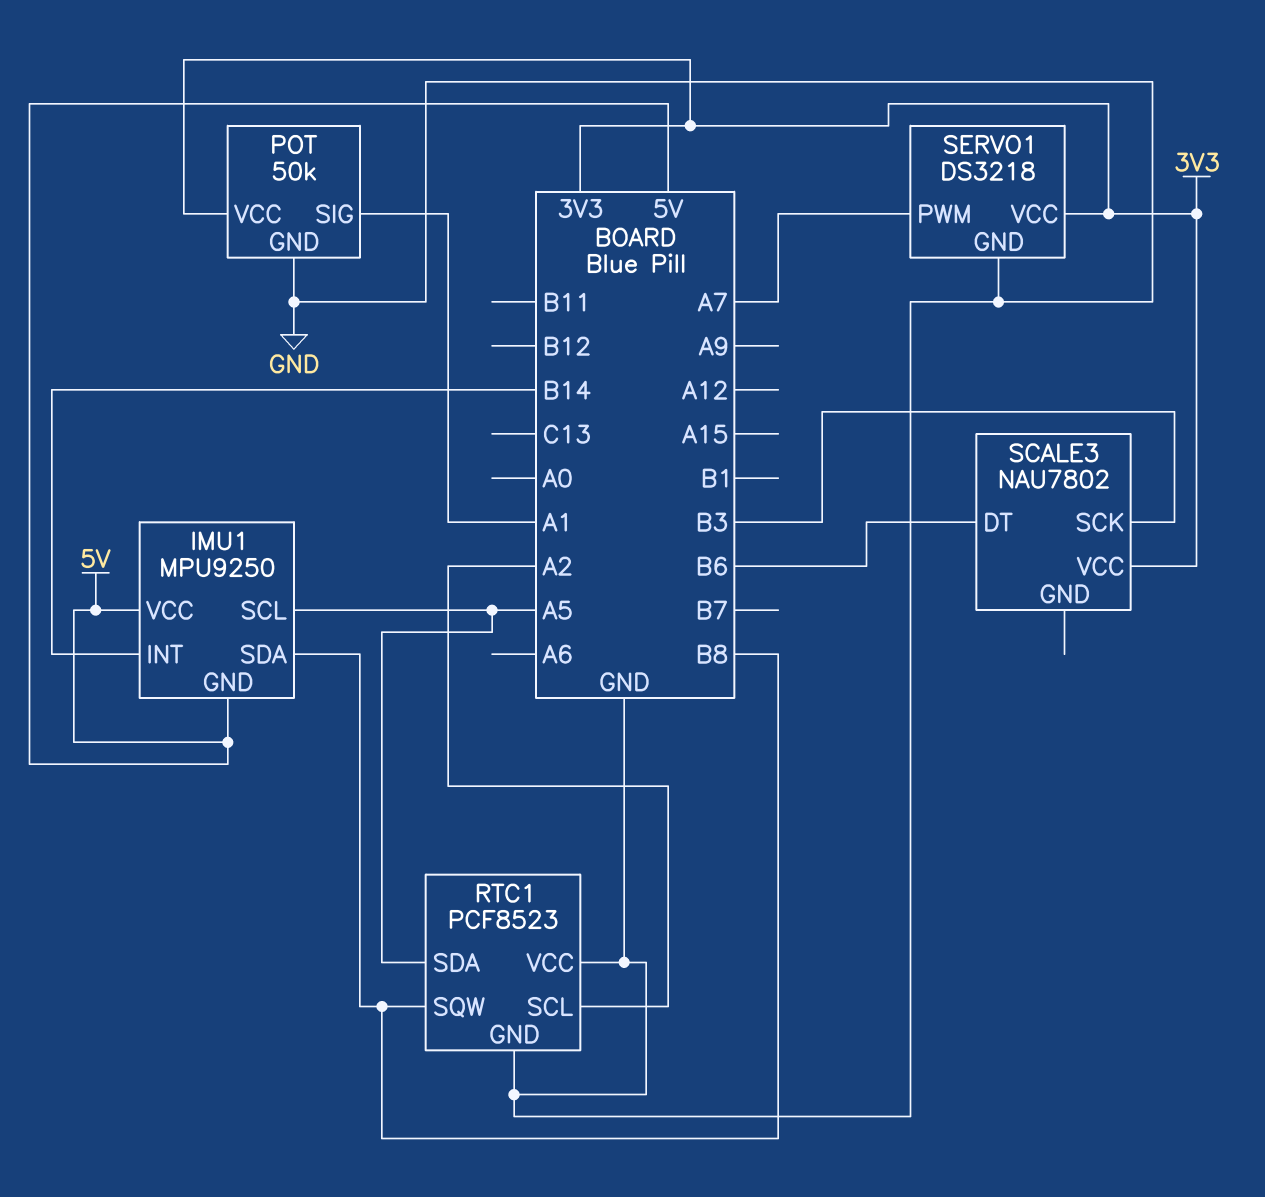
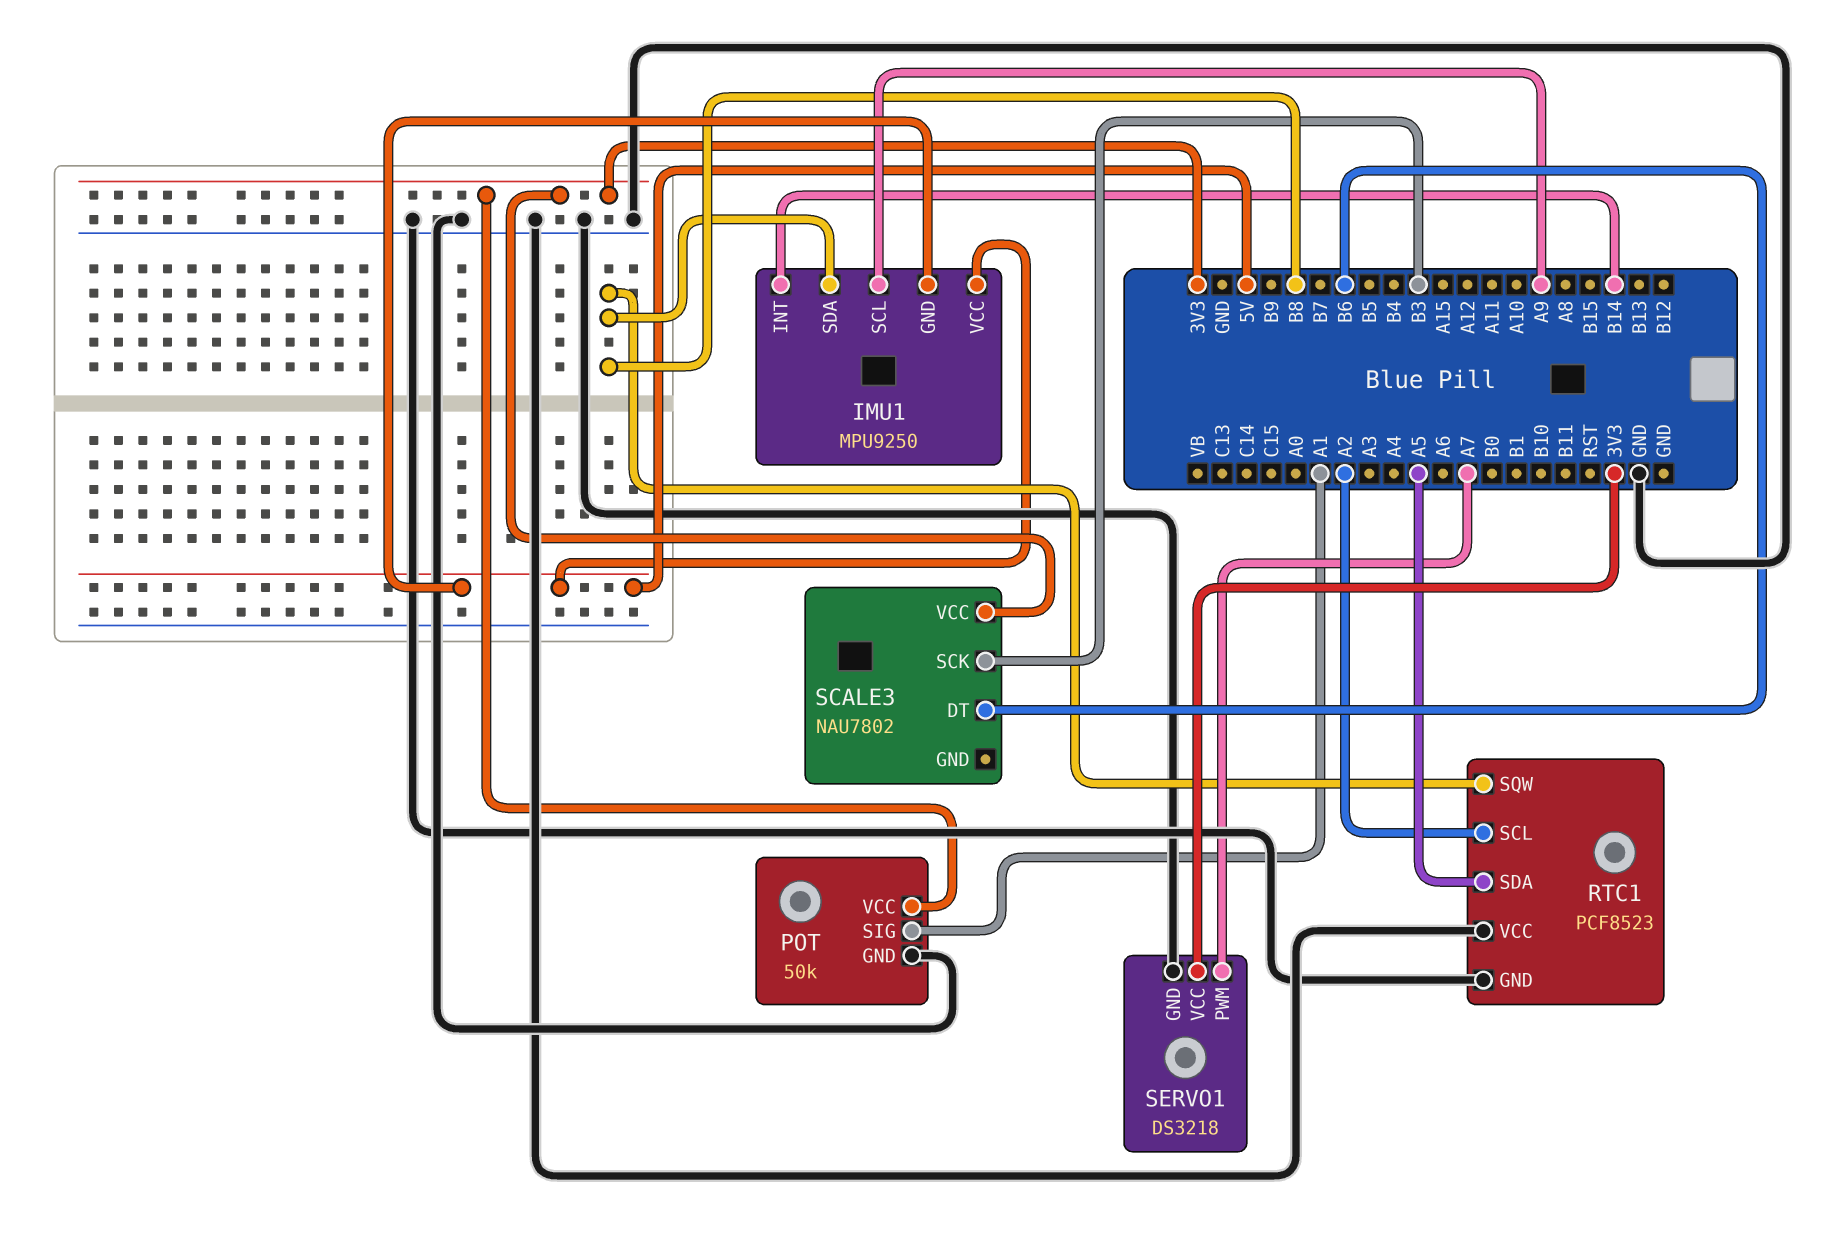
IMU1 pin SCL: A5 -> A9

